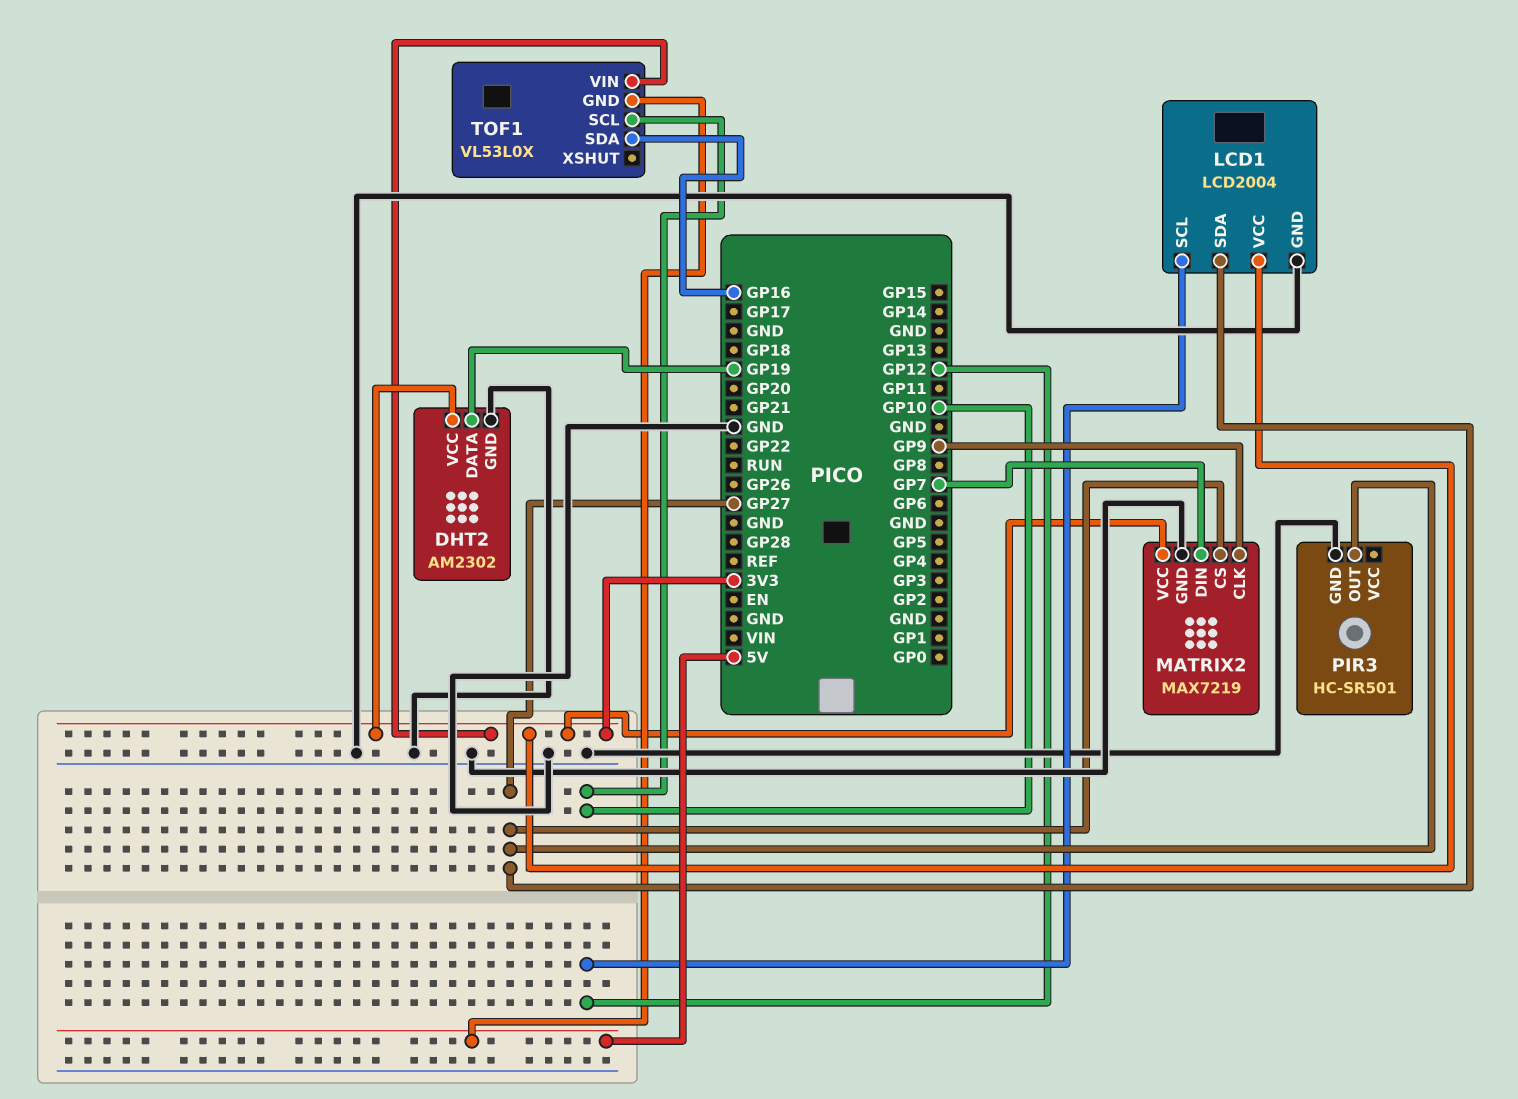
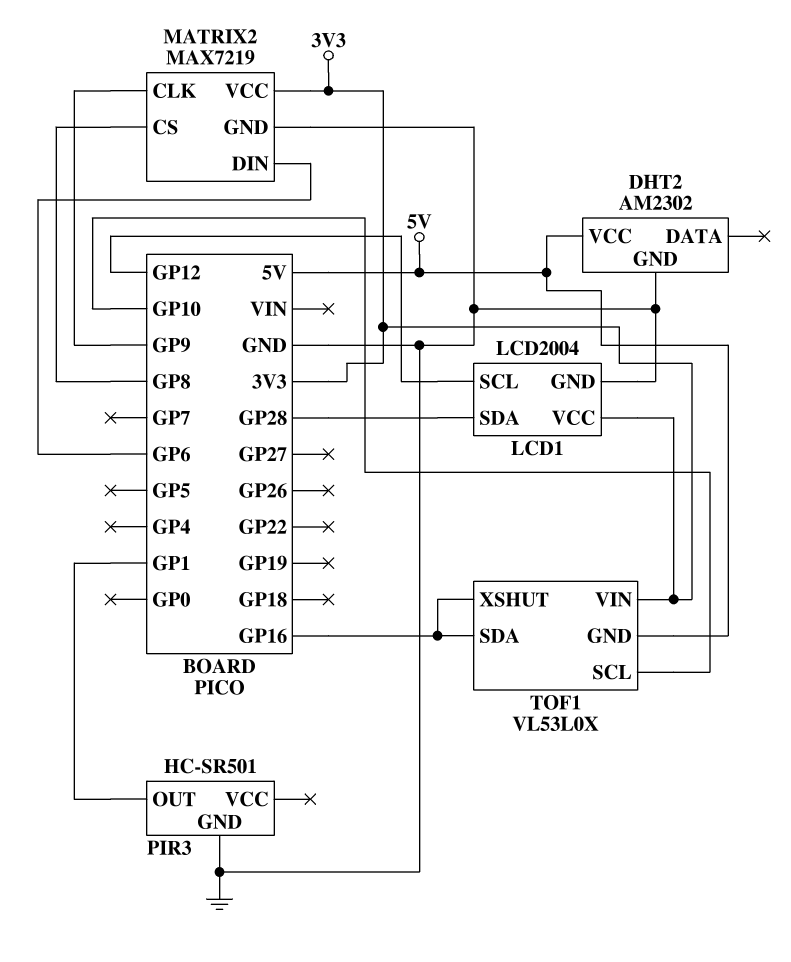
DHT2 pin DATA: GP19 -> none
DHT2 pin VCC: 3V3 -> 5V
LCD1 pin SDA: GP27 -> GP28
MATRIX2 pin CS: GP27 -> GP8
MATRIX2 pin DIN: GP7 -> GP6
PIR3 pin OUT: GP27 -> GP1
TOF1 pin XSHUT: none -> GP16

